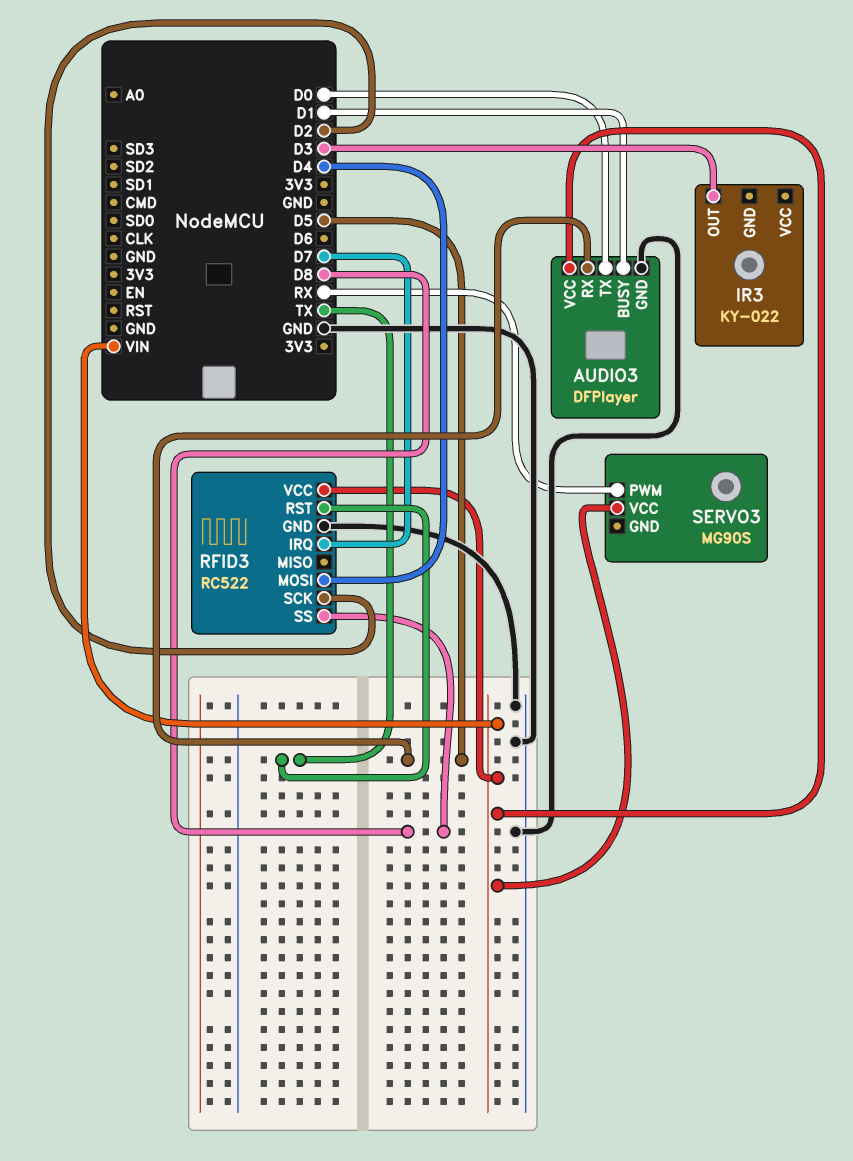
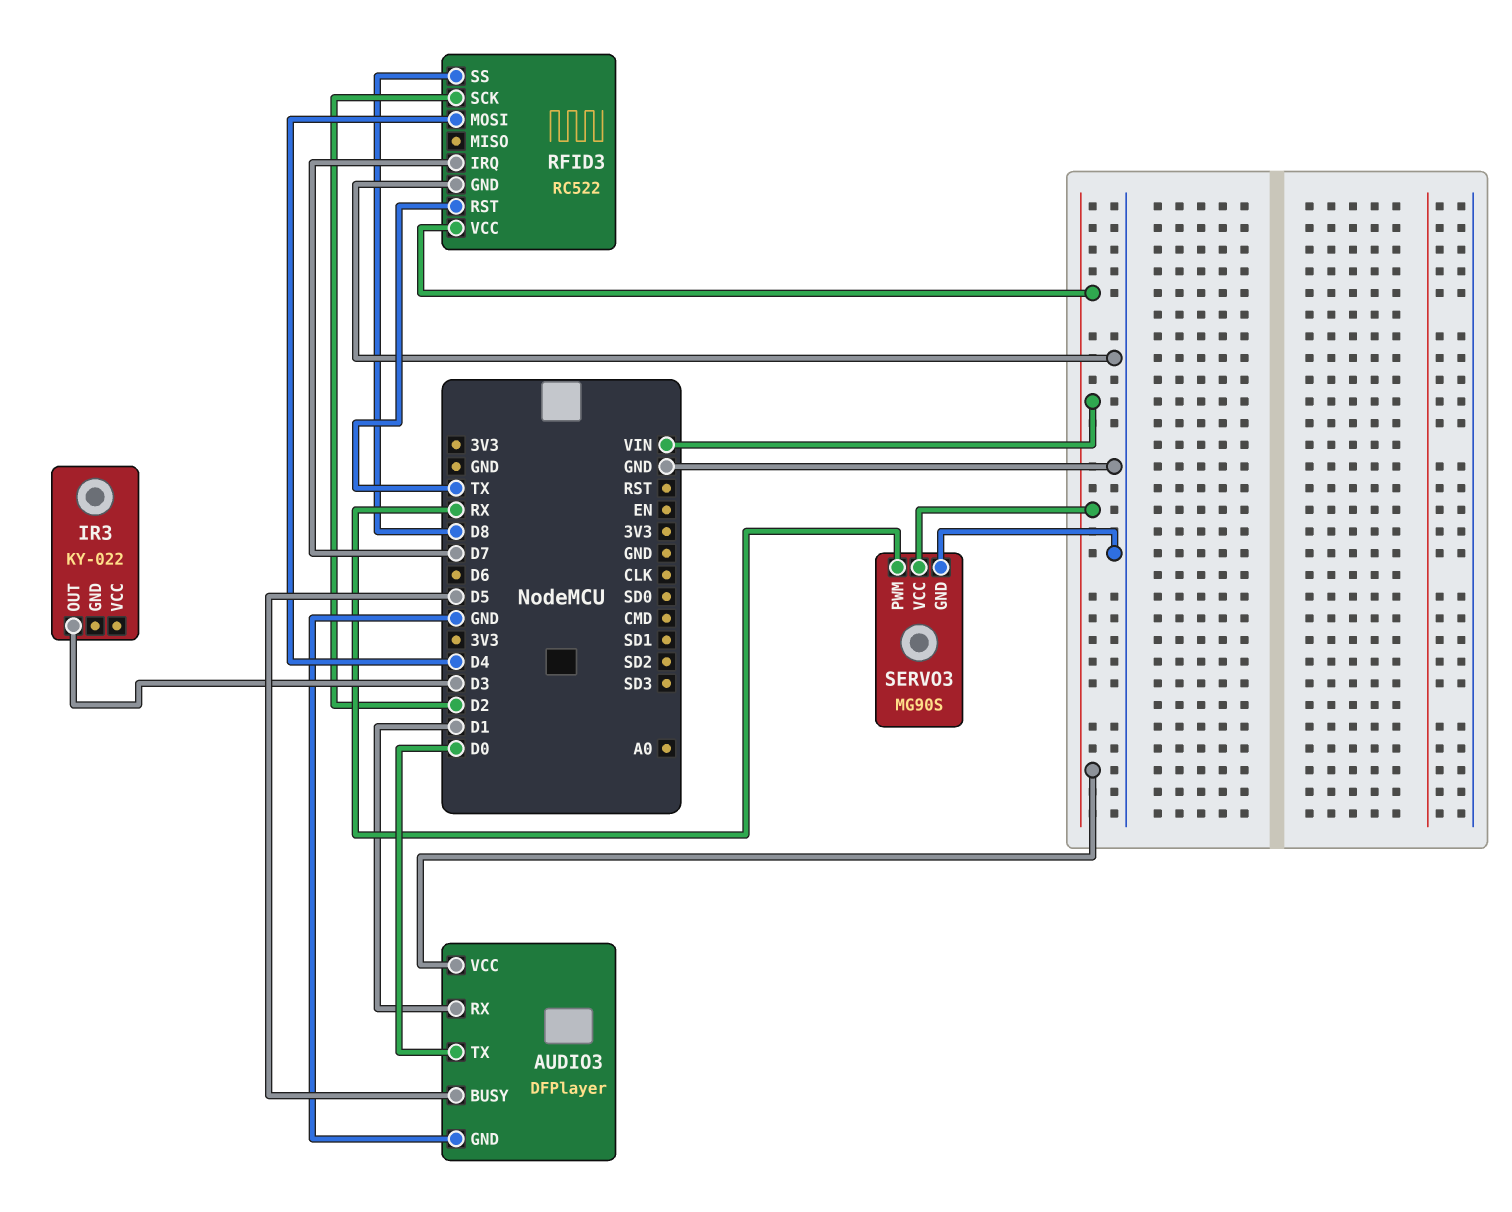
AUDIO3 pin BUSY: D1 -> D5
AUDIO3 pin RX: D5 -> D1
SERVO3 pin GND: none -> GND

